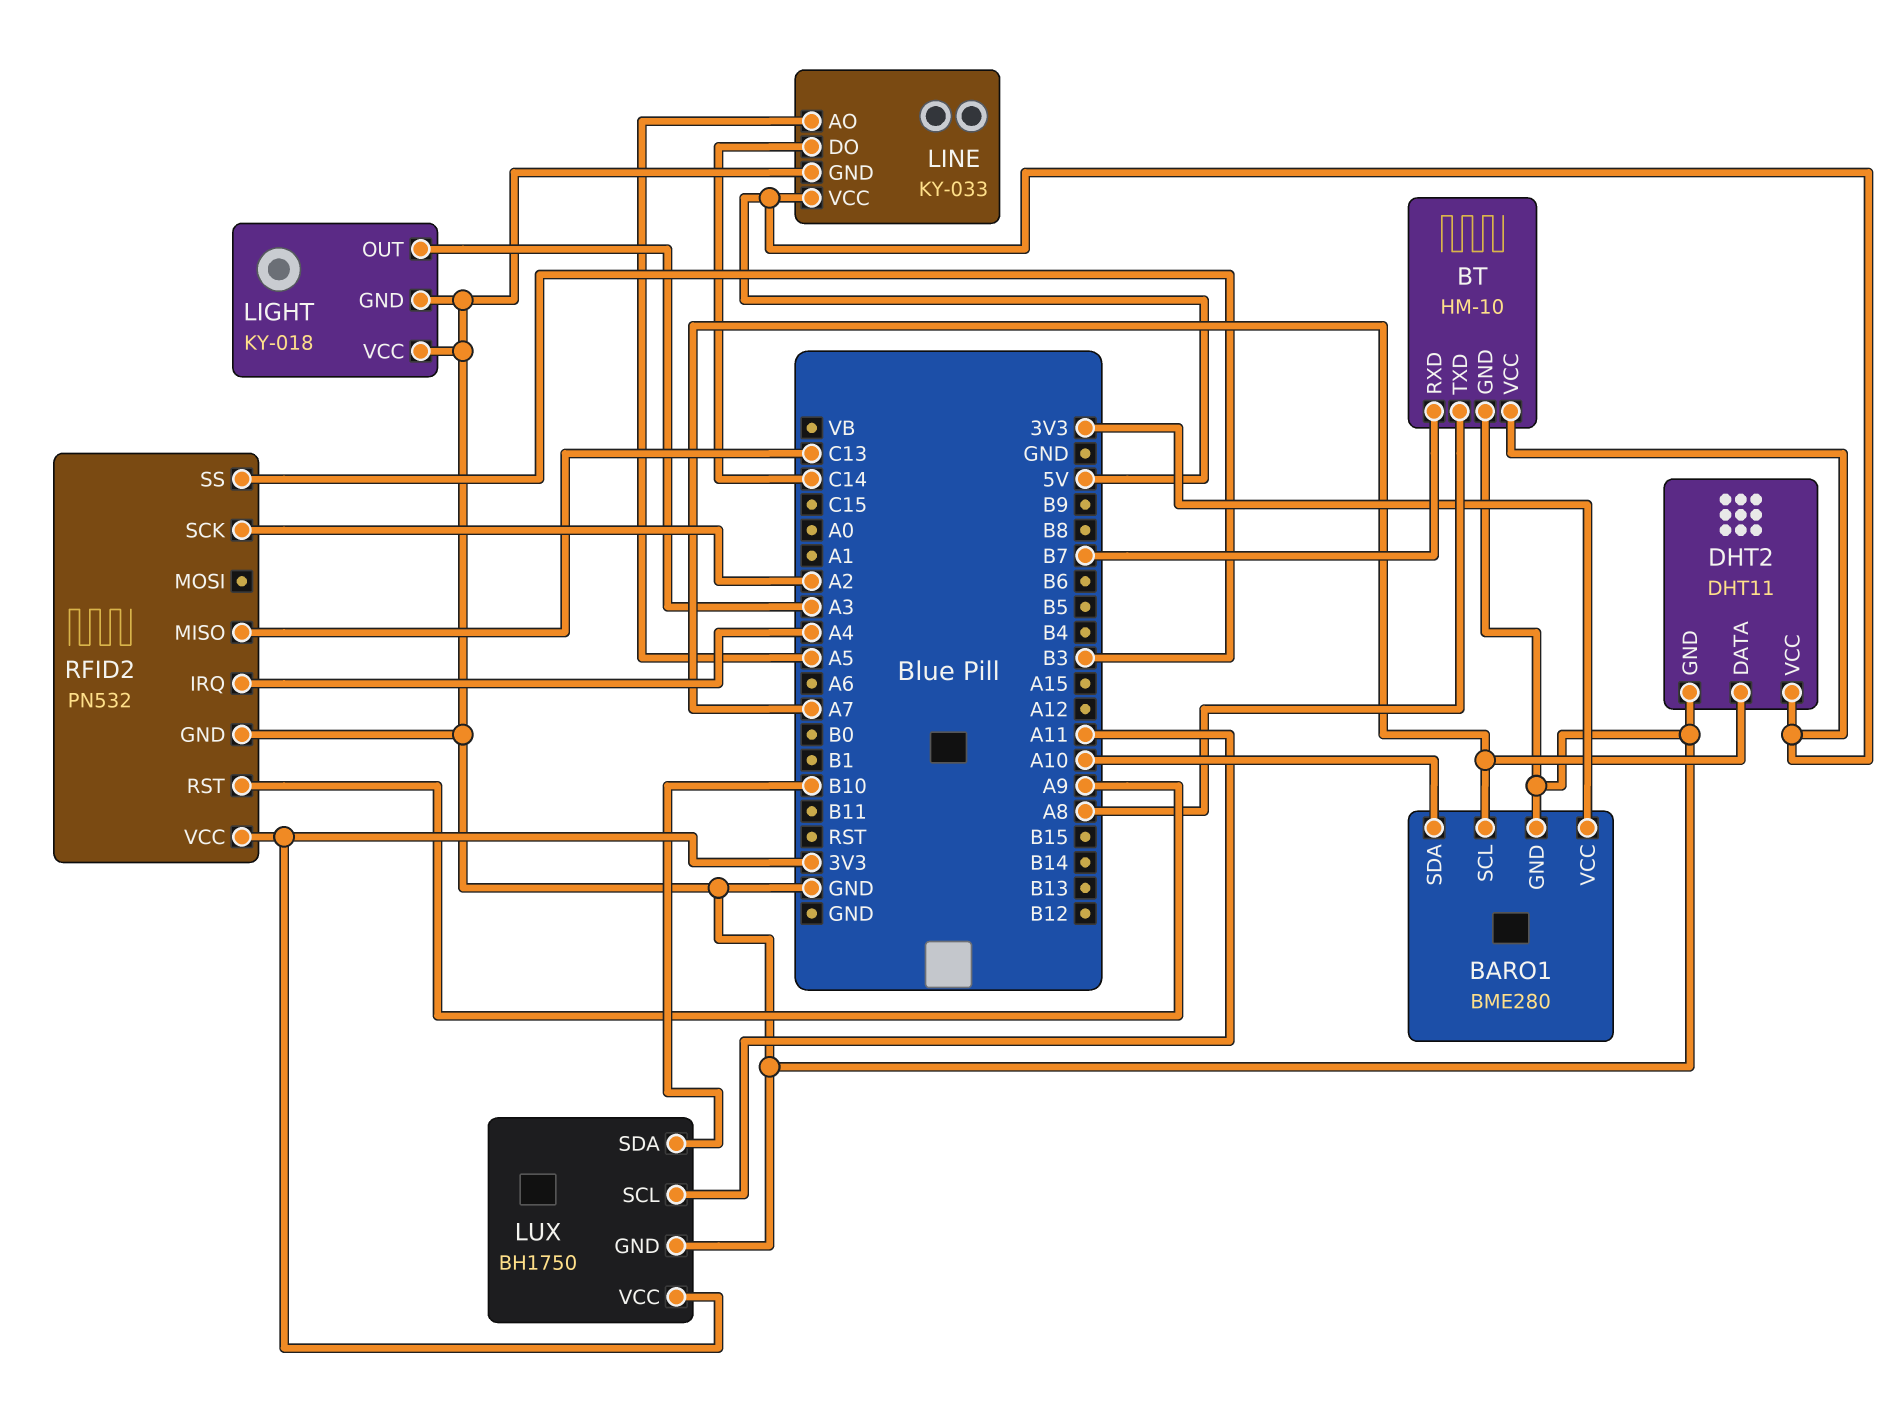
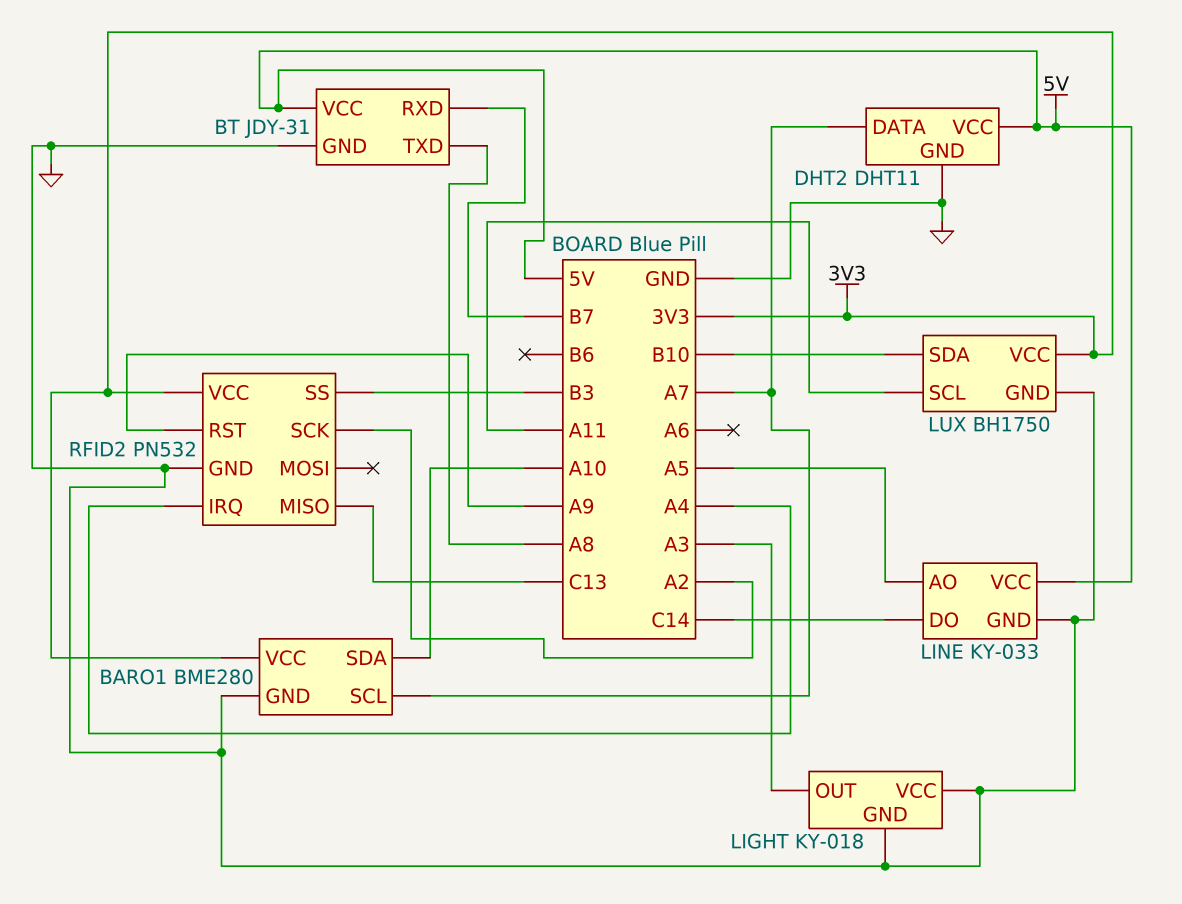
BT: HM-10 -> JDY-31

